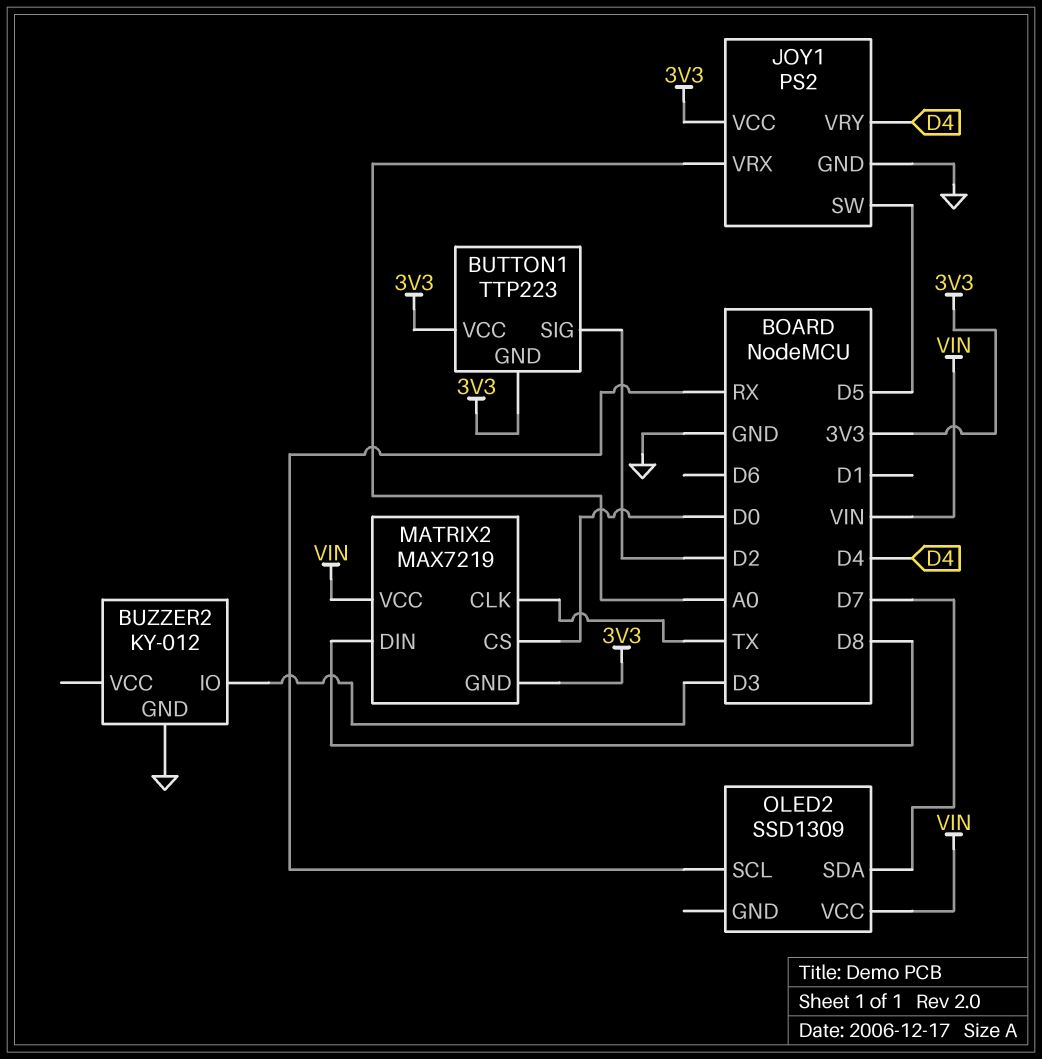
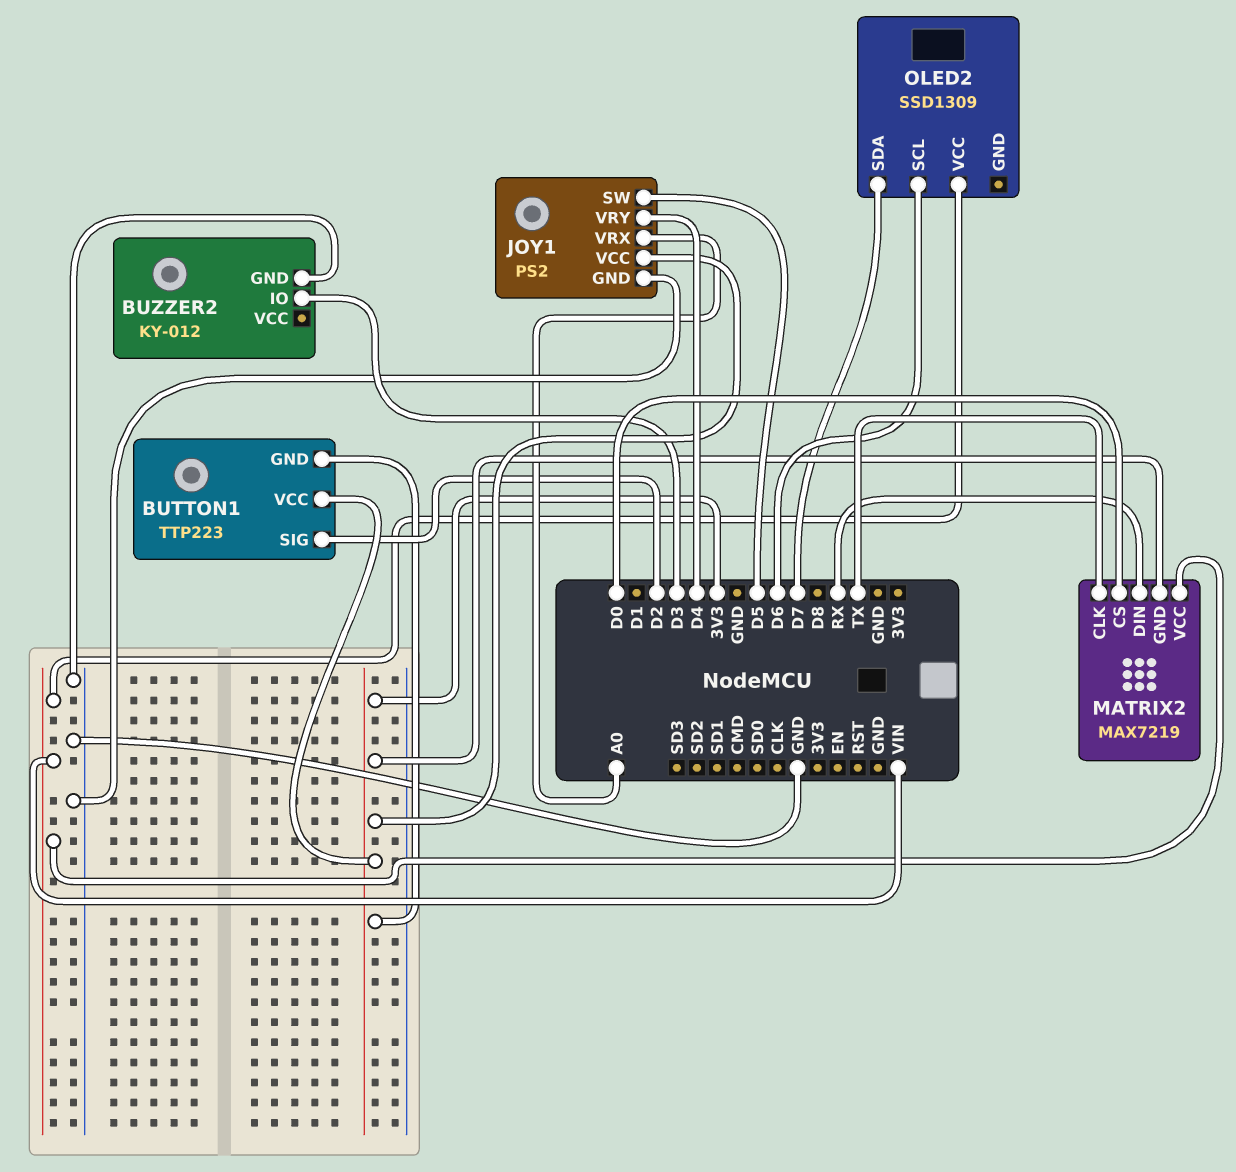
MATRIX2 pin DIN: D8 -> RX
OLED2 pin SCL: RX -> D6

